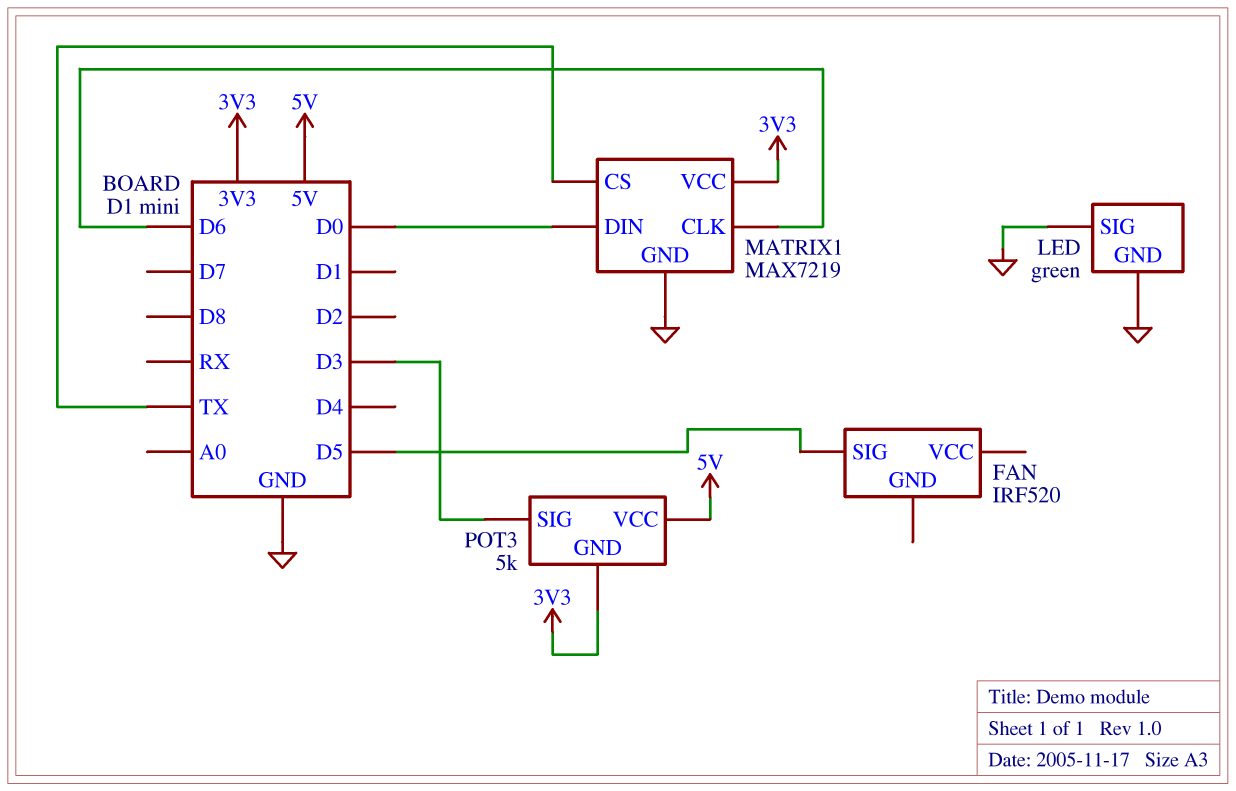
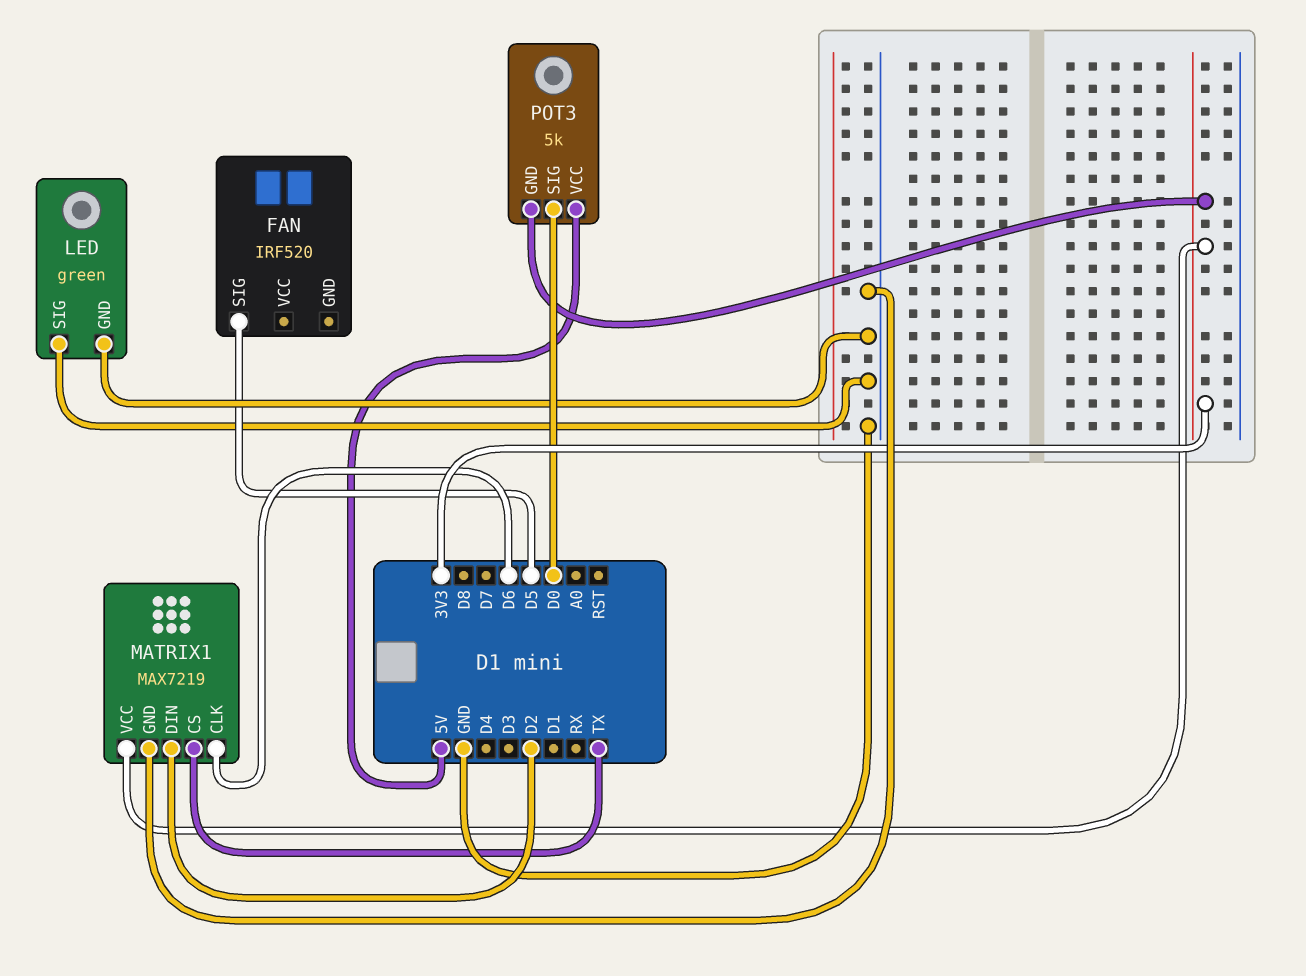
MATRIX1 pin DIN: D0 -> D2
POT3 pin SIG: D3 -> D0

